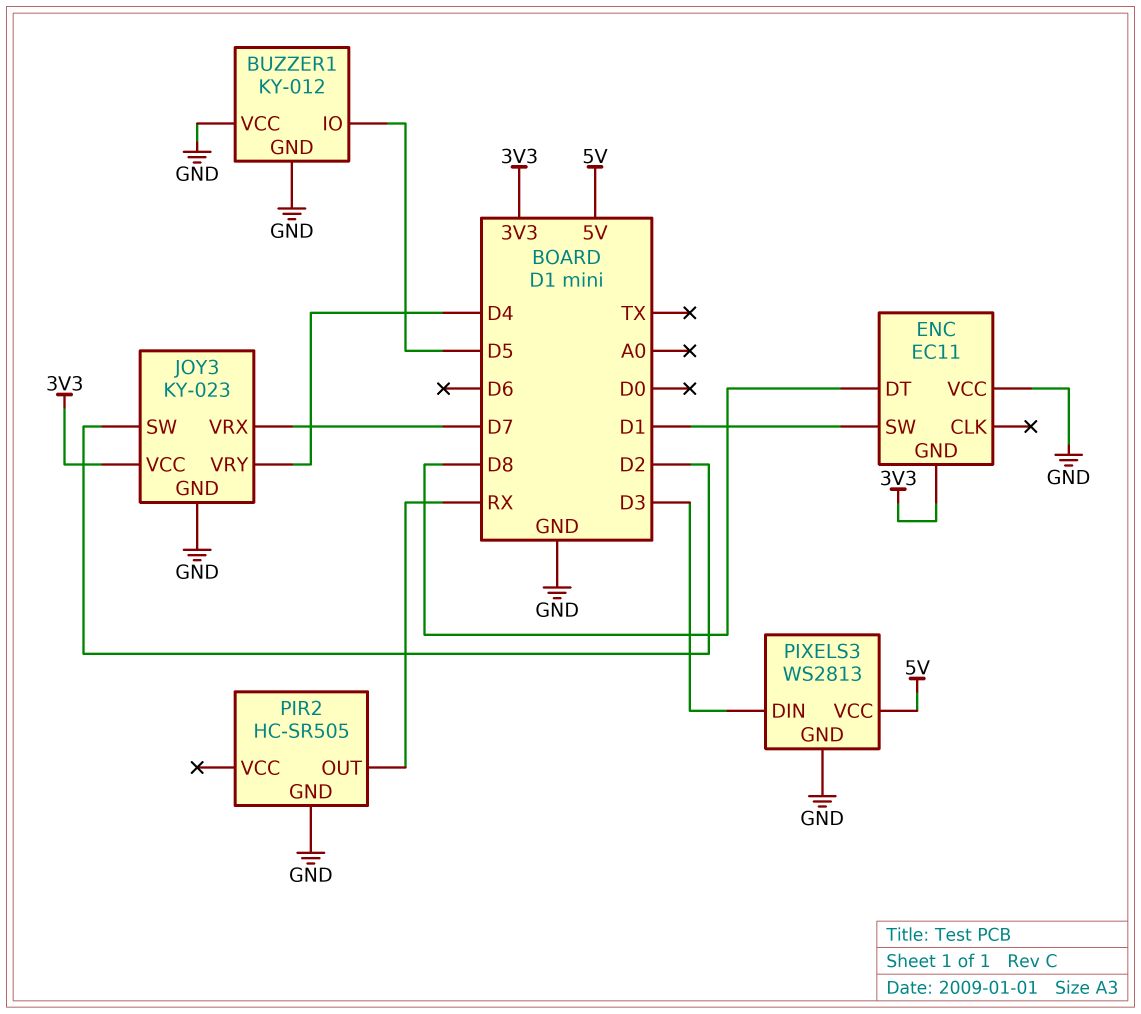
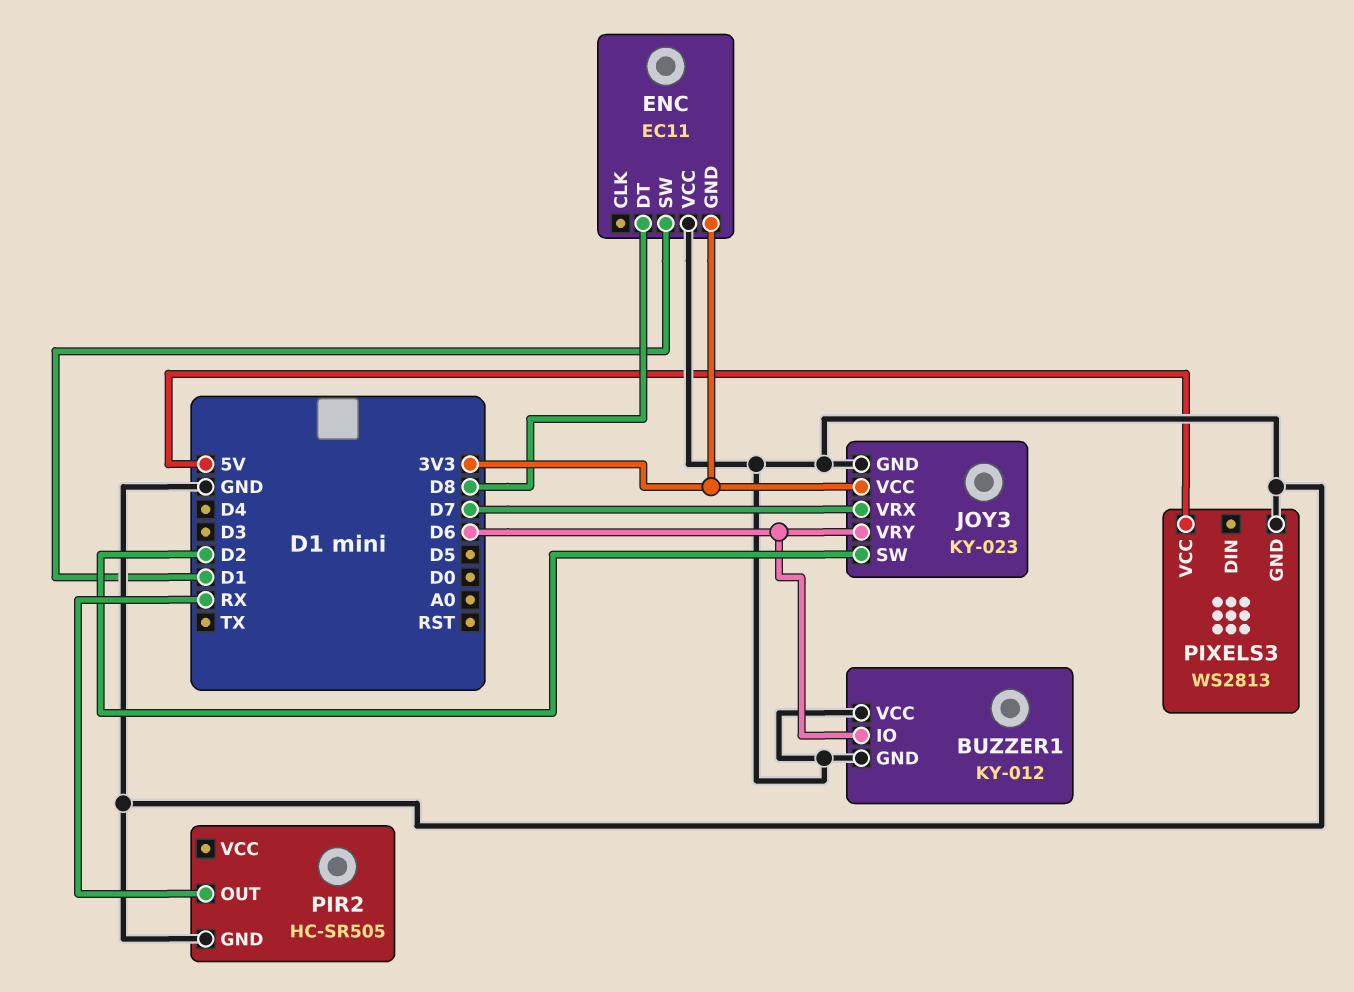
BUZZER1 pin IO: D5 -> D6
JOY3 pin VRY: D4 -> D6
PIXELS3 pin DIN: D3 -> none

